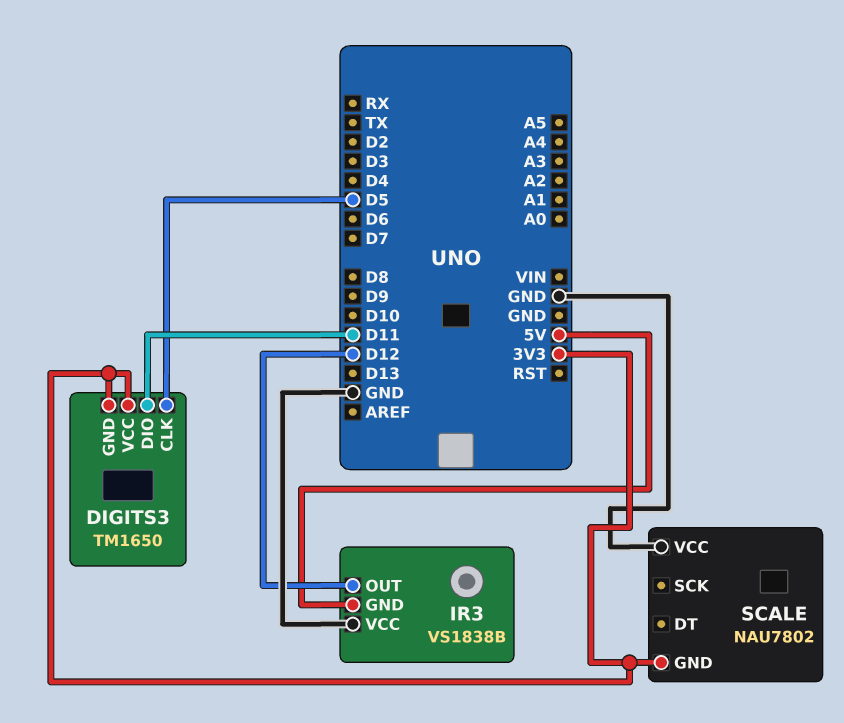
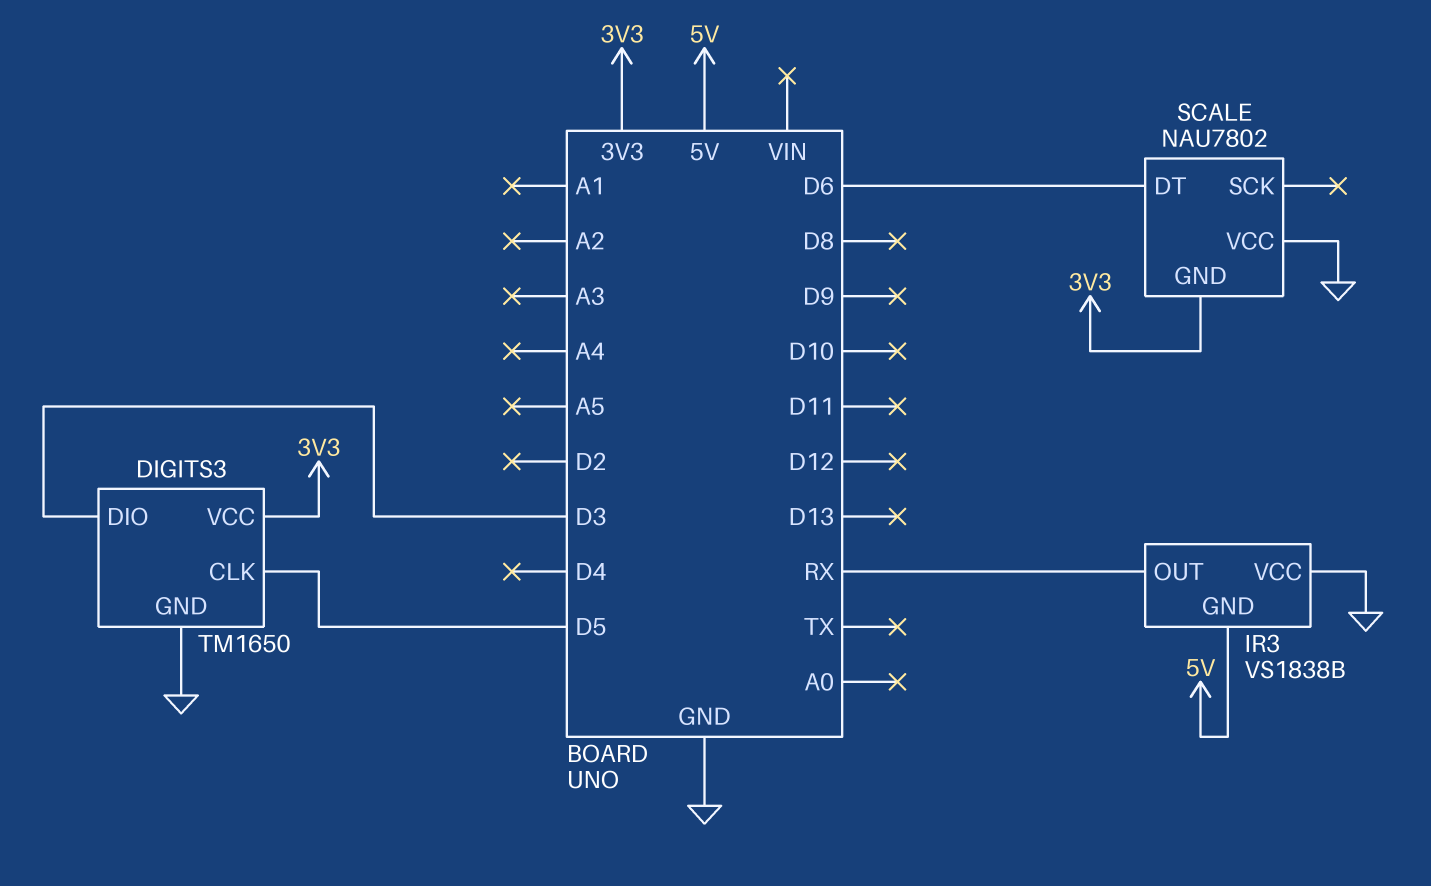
DIGITS3 pin DIO: D11 -> D3
DIGITS3 pin GND: 3V3 -> GND
IR3 pin OUT: D12 -> RX
SCALE pin DT: none -> D6

